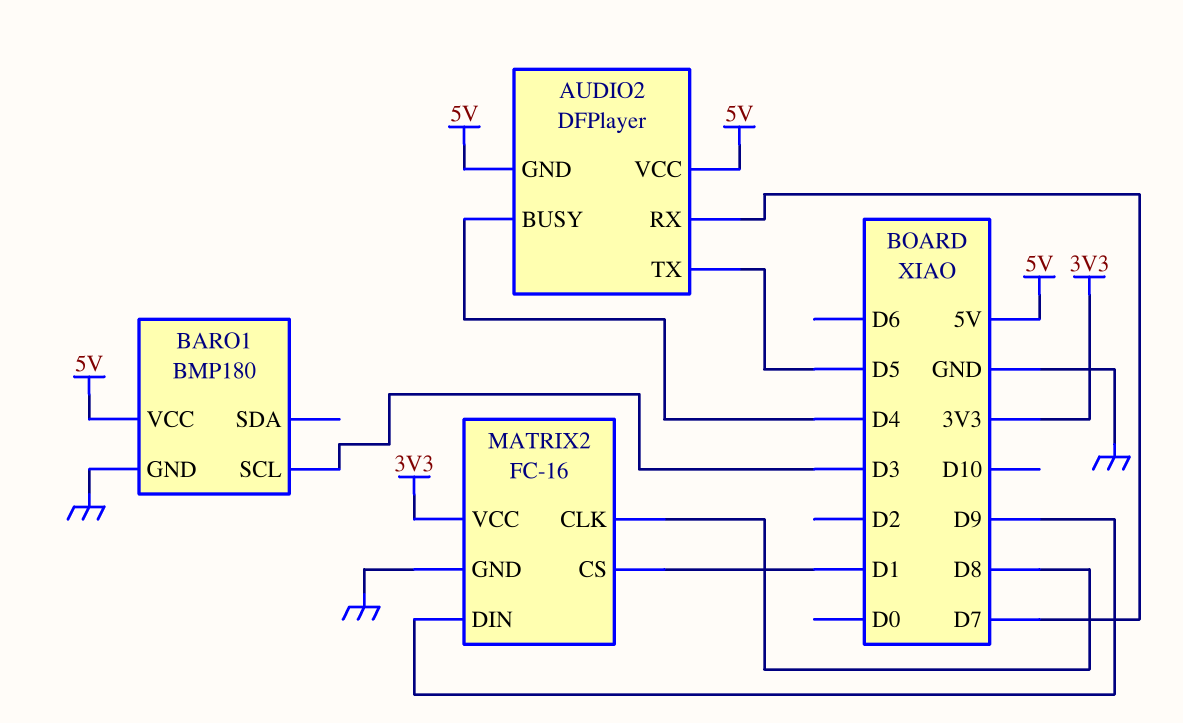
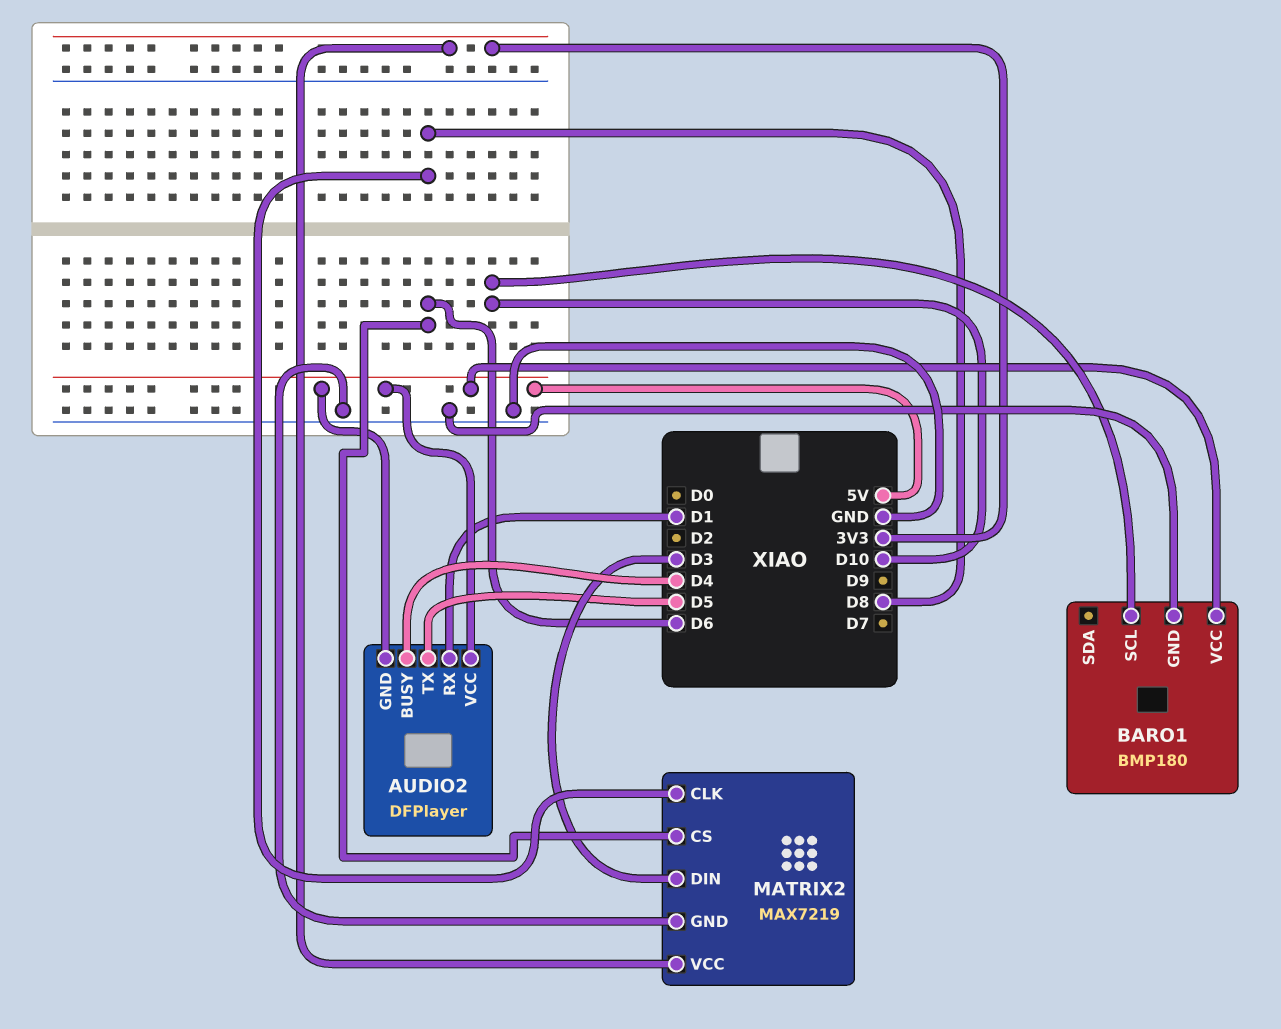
AUDIO2 pin RX: D7 -> D1
BARO1 pin SCL: D3 -> D10
MATRIX2: FC-16 -> MAX7219
MATRIX2 pin CS: D1 -> D6
MATRIX2 pin DIN: D9 -> D3

